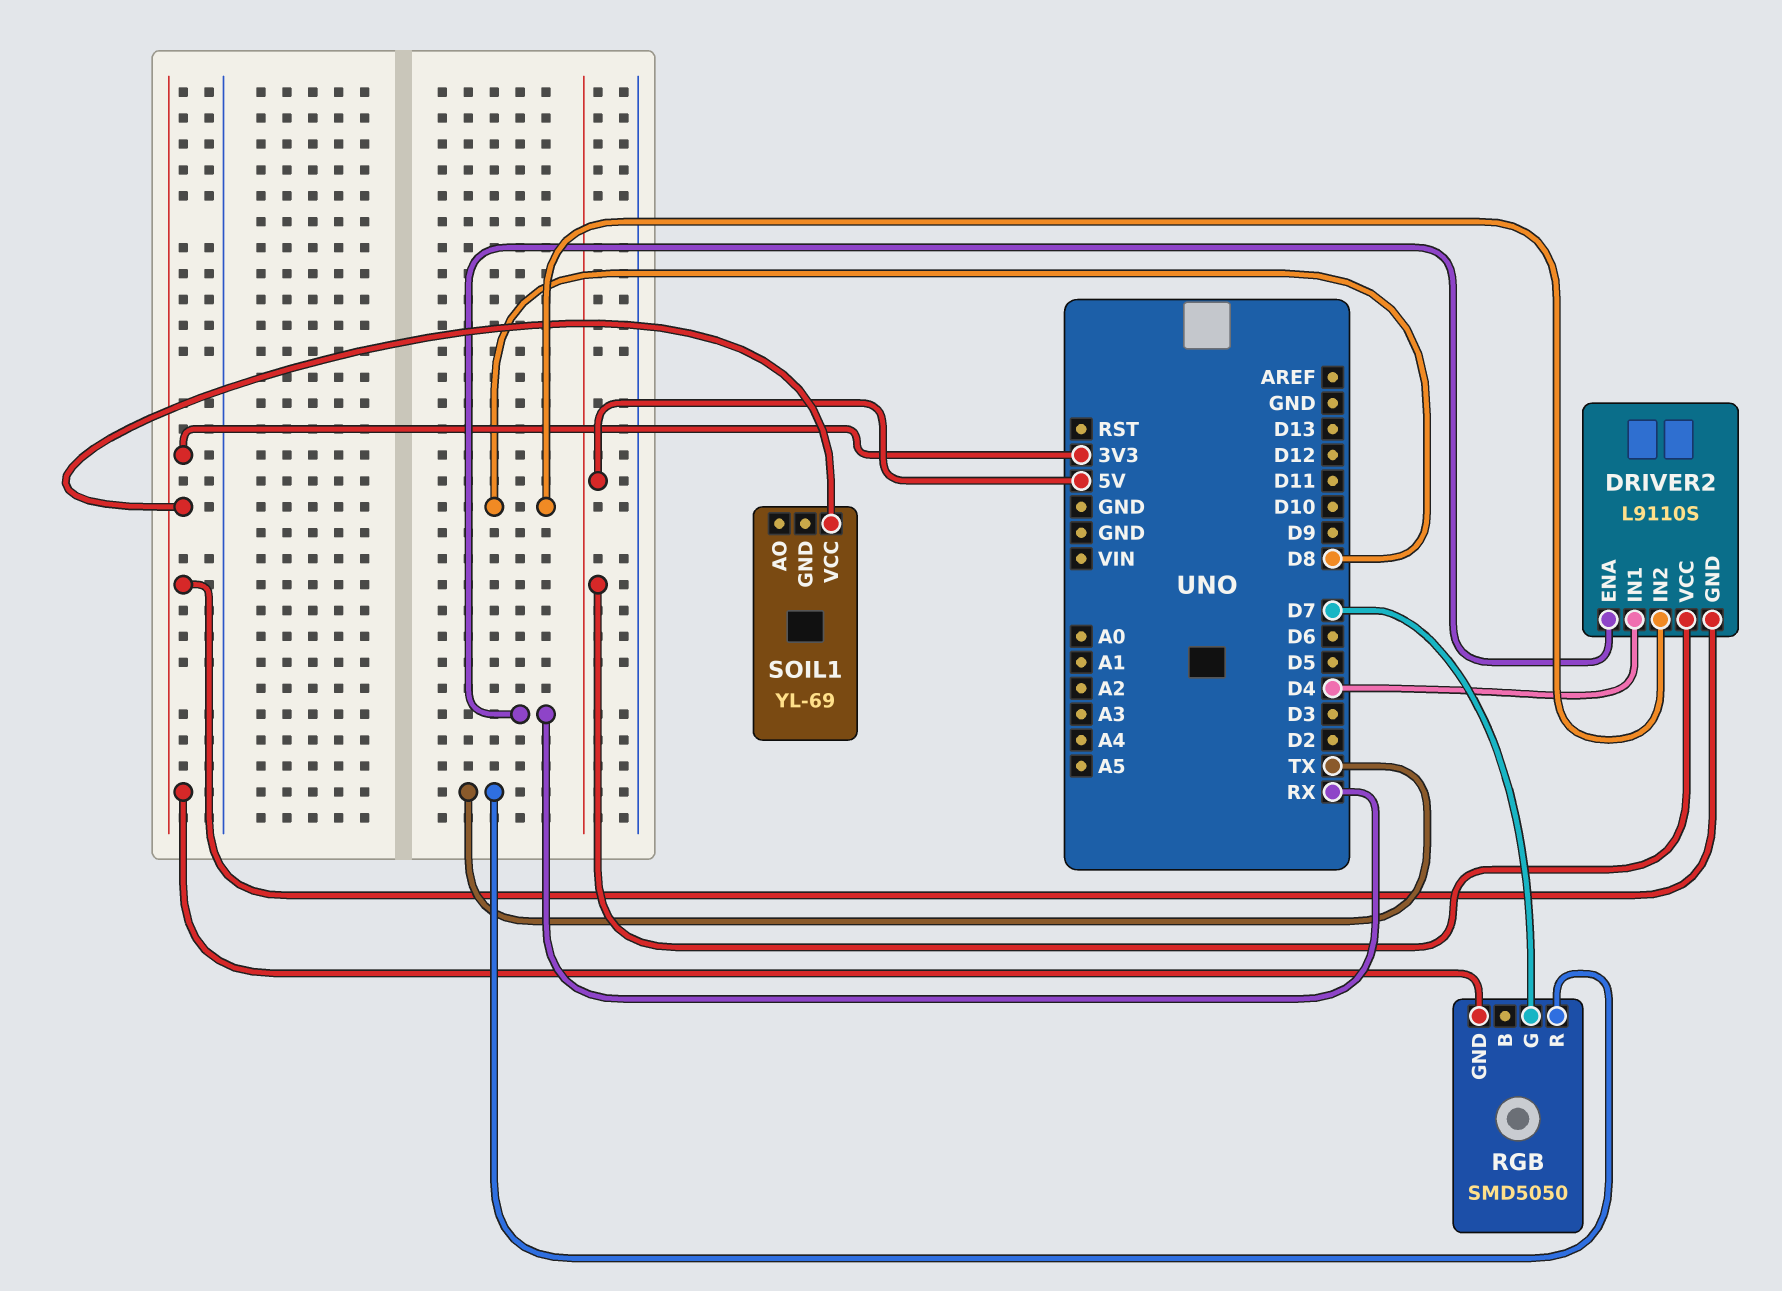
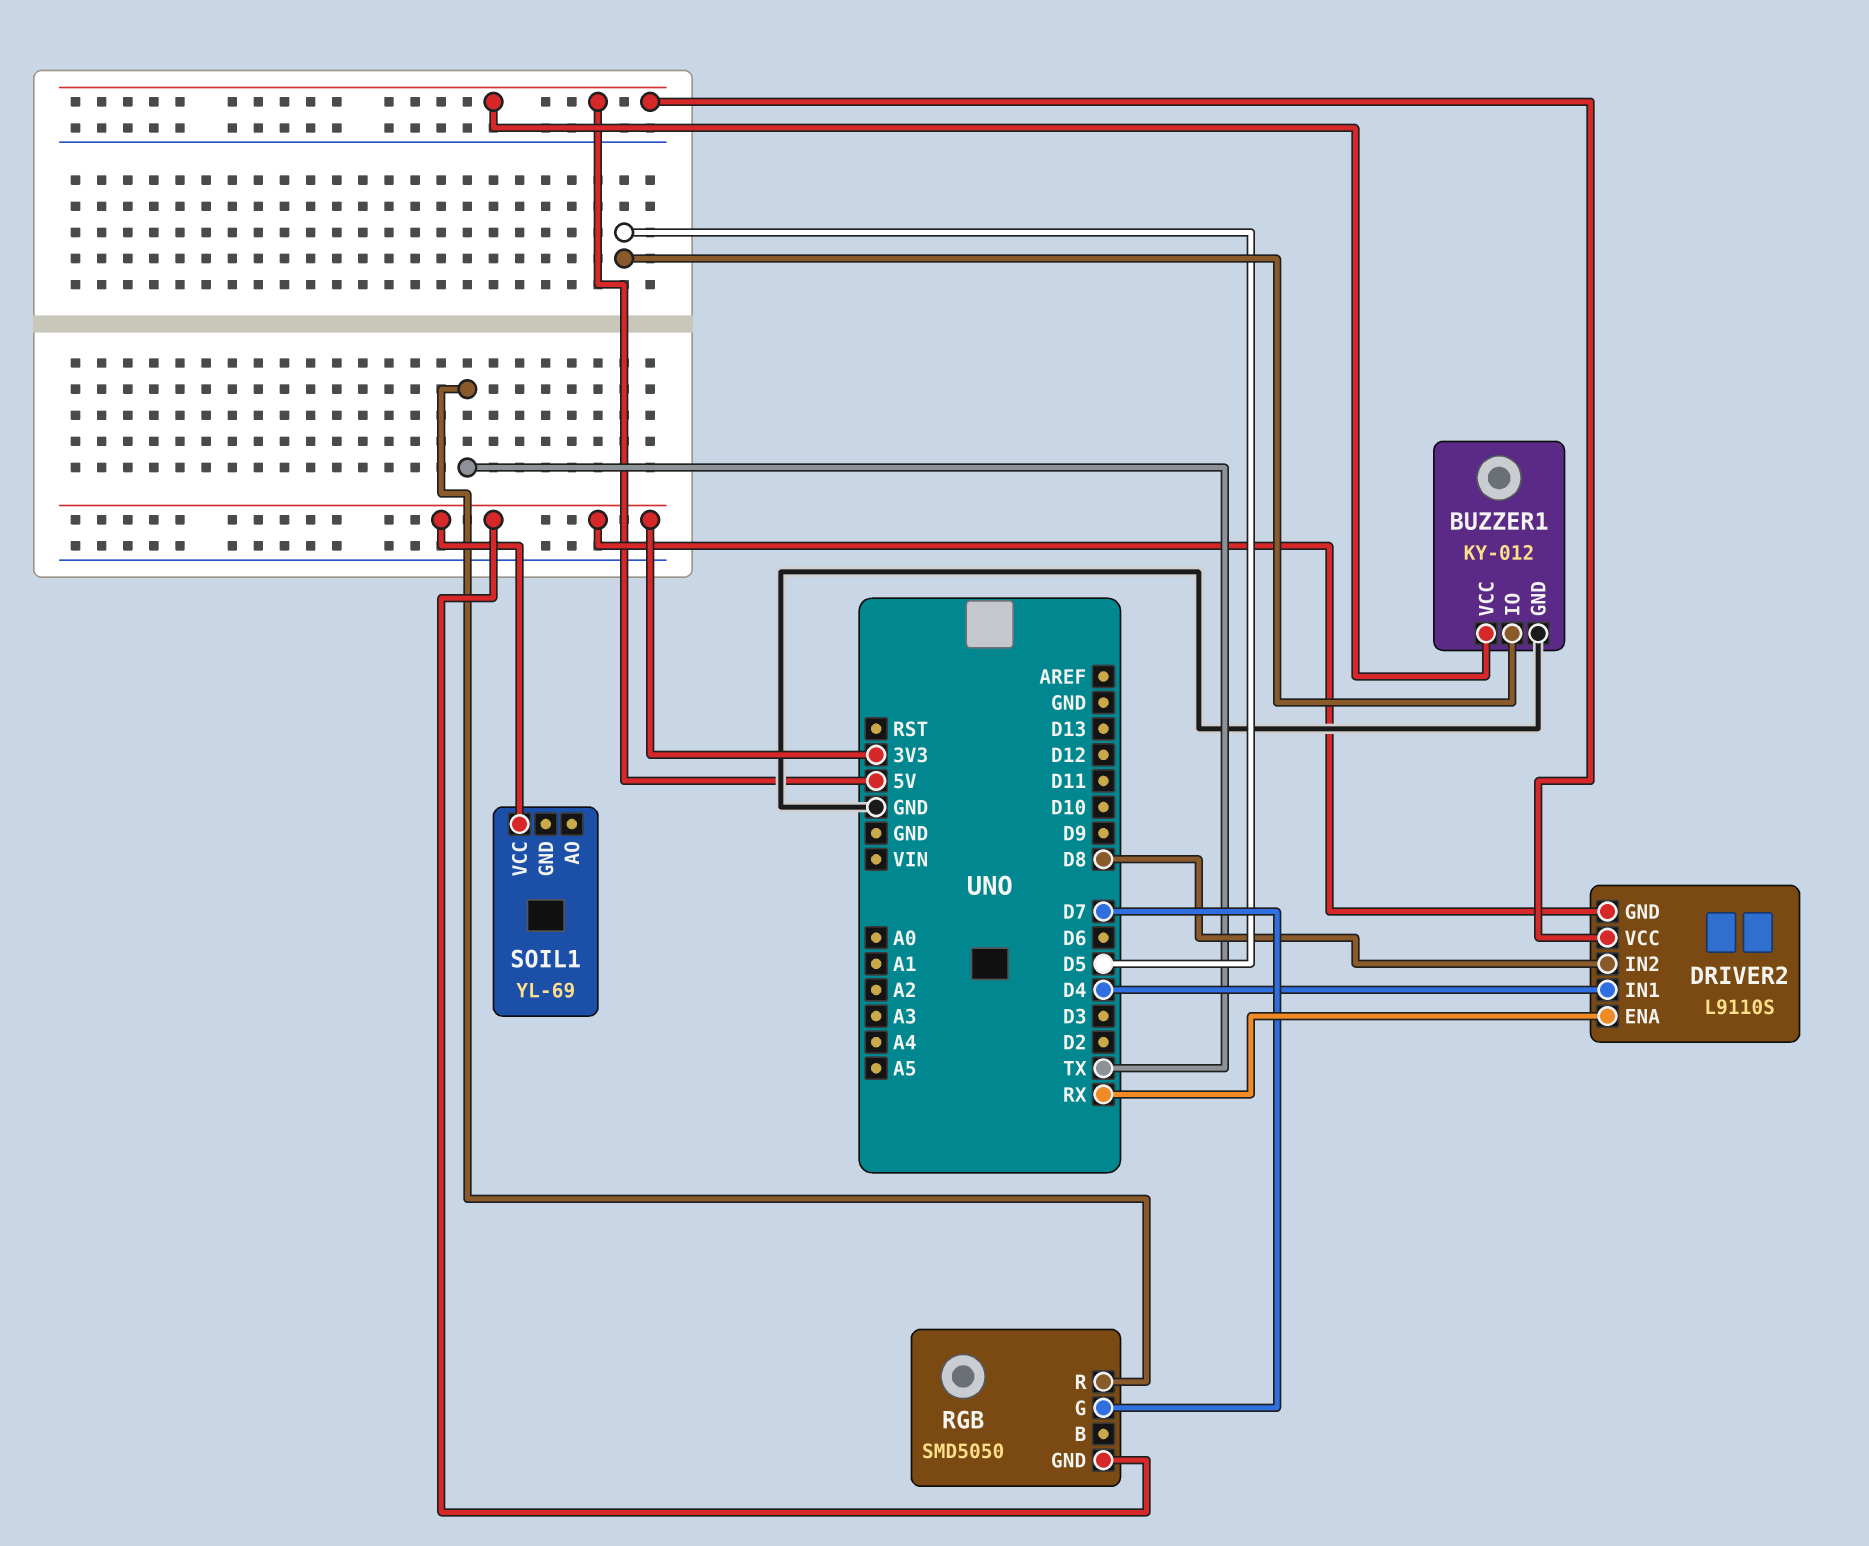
BUZZER1: none -> KY-012
BUZZER1 pin GND: none -> GND
BUZZER1 pin IO: none -> D5
BUZZER1 pin VCC: none -> 5V

